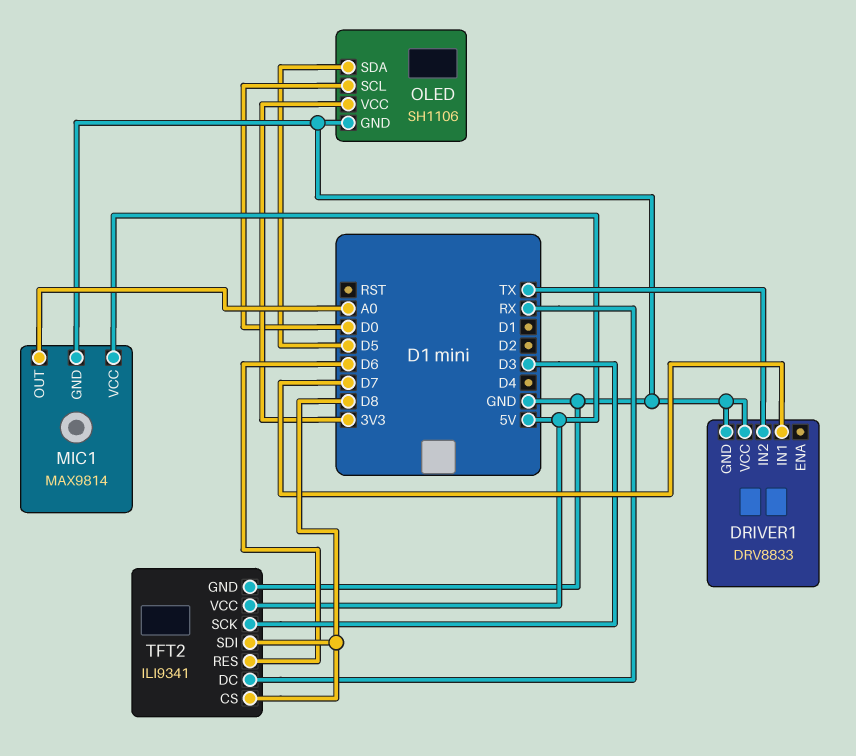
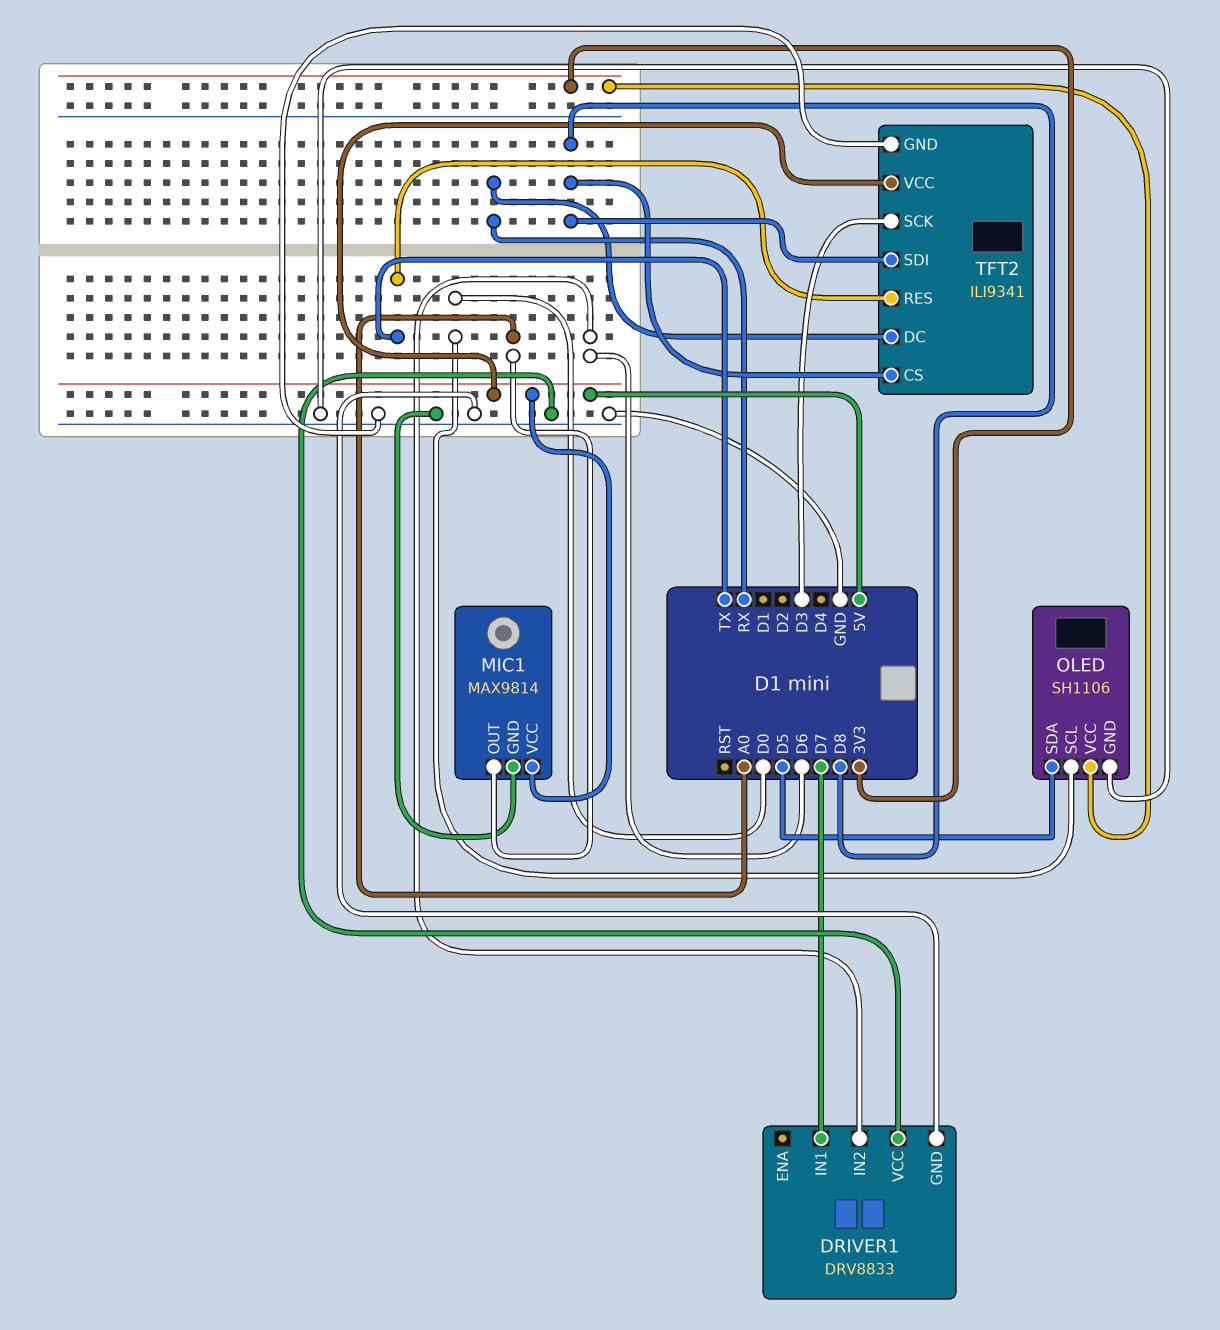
DRIVER1 pin IN2: TX -> D6
TFT2 pin RES: D6 -> TX

